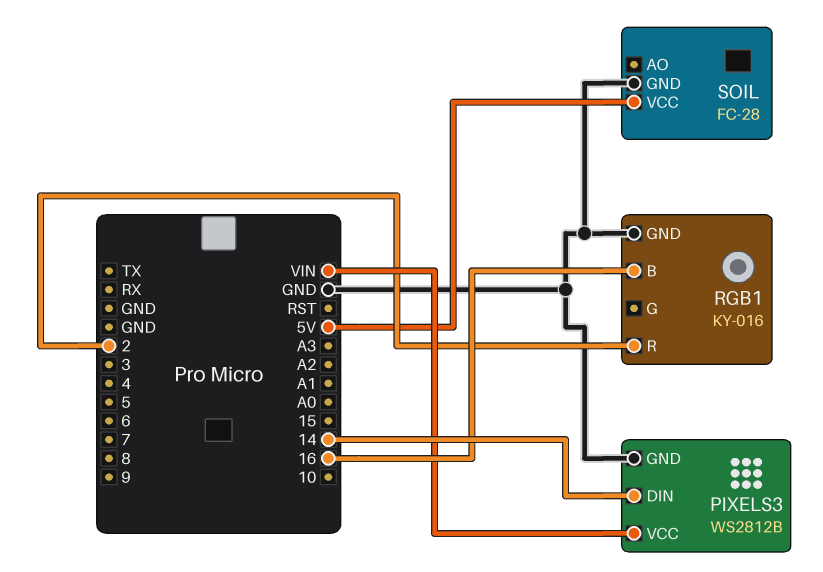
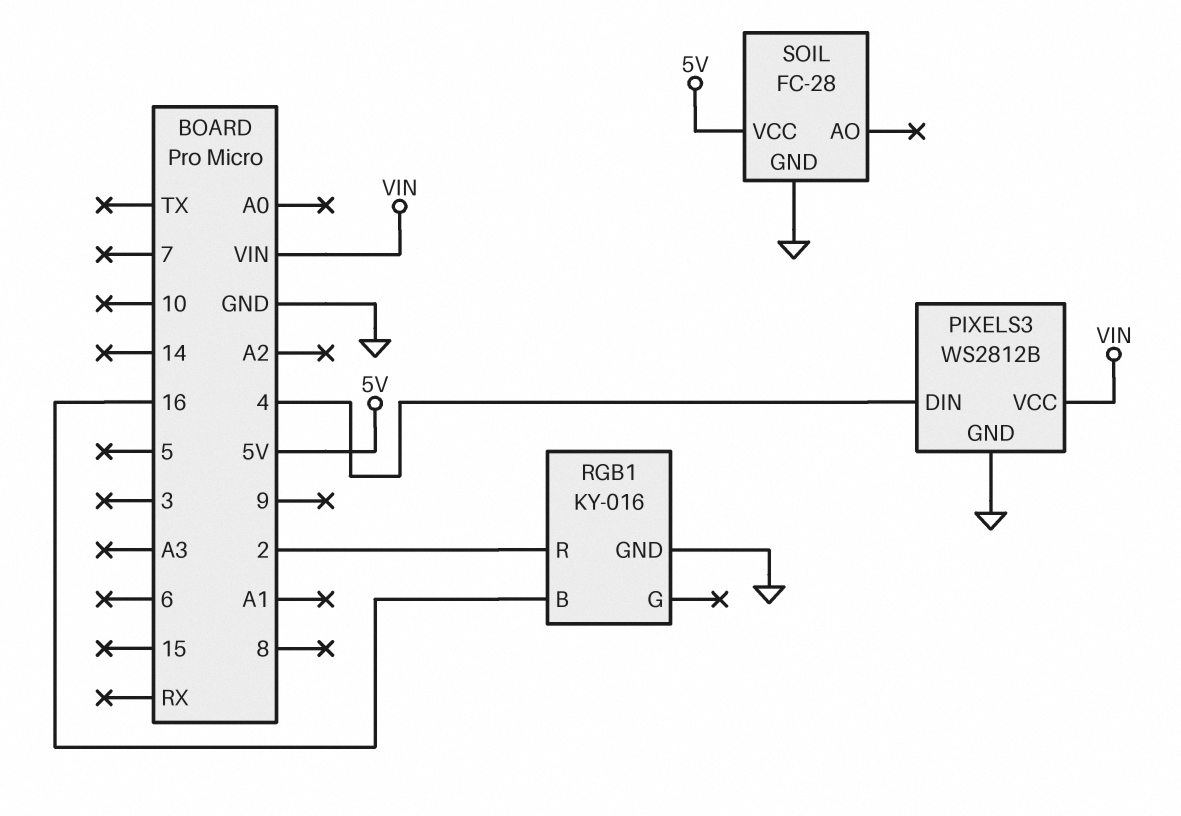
PIXELS3 pin DIN: 14 -> 4

